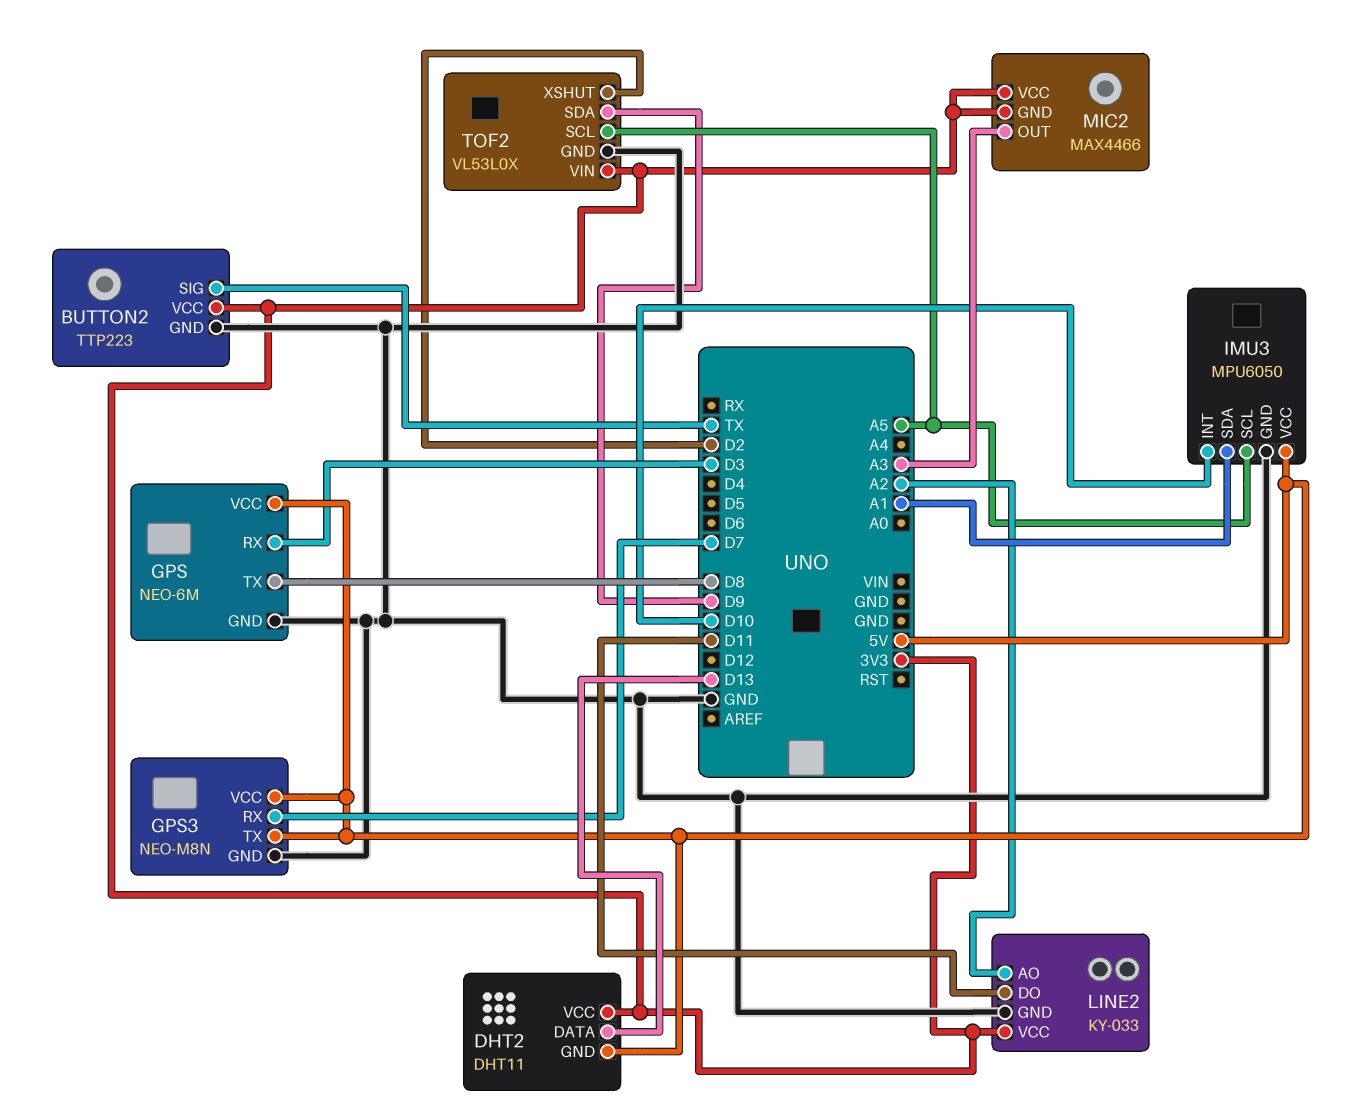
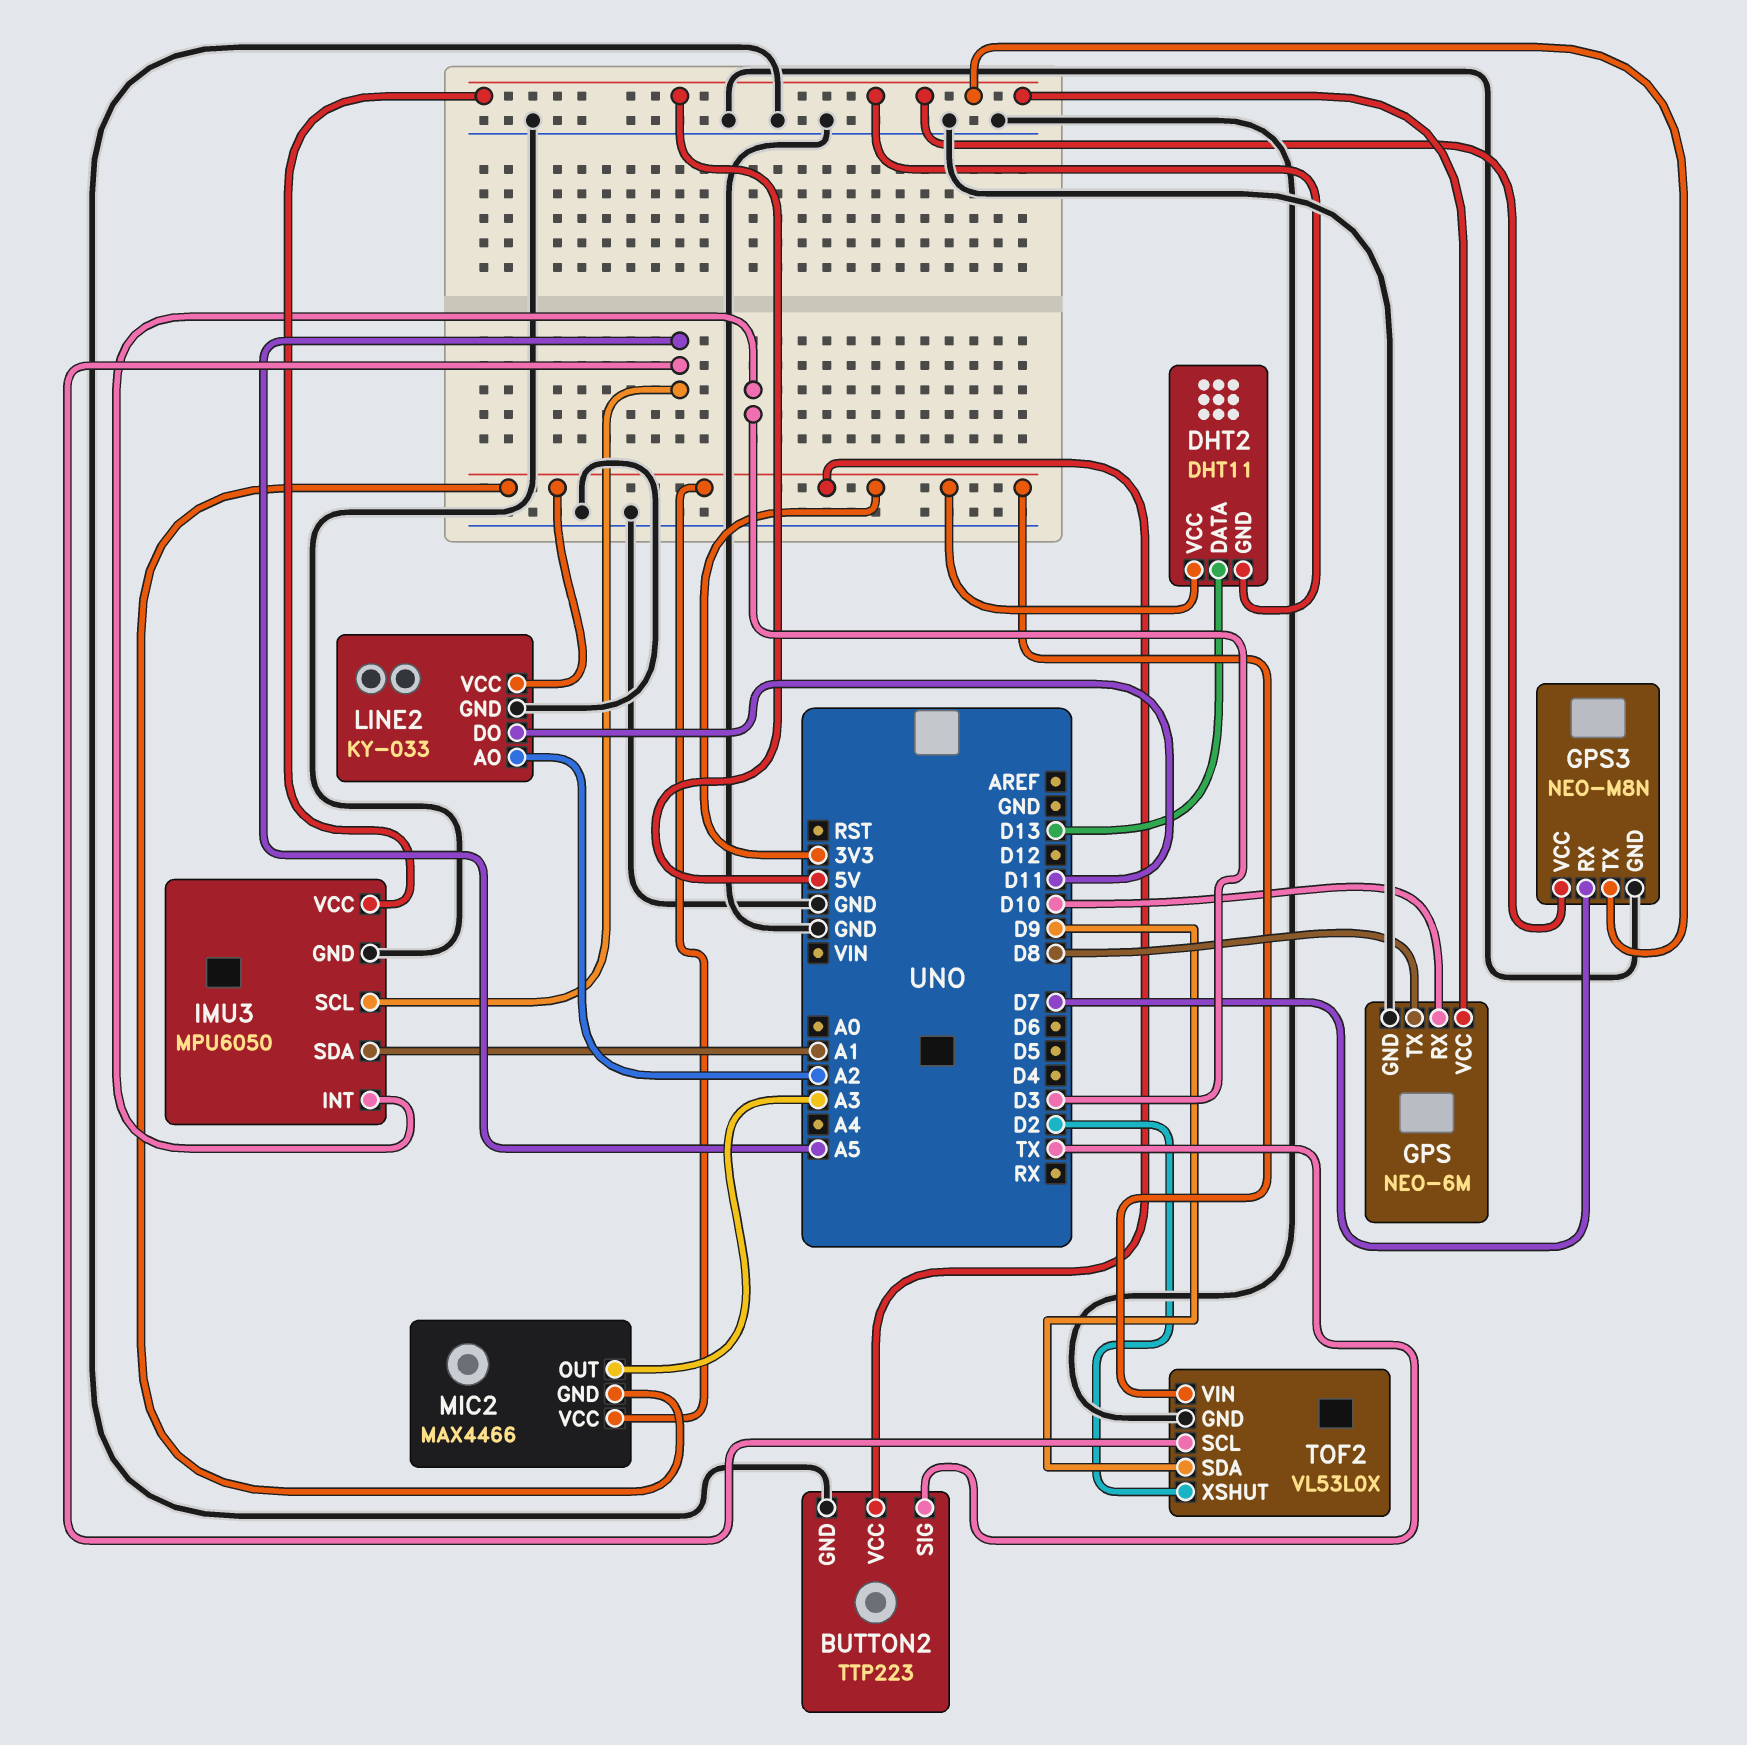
GPS pin RX: D3 -> D10
IMU3 pin INT: D10 -> D3

